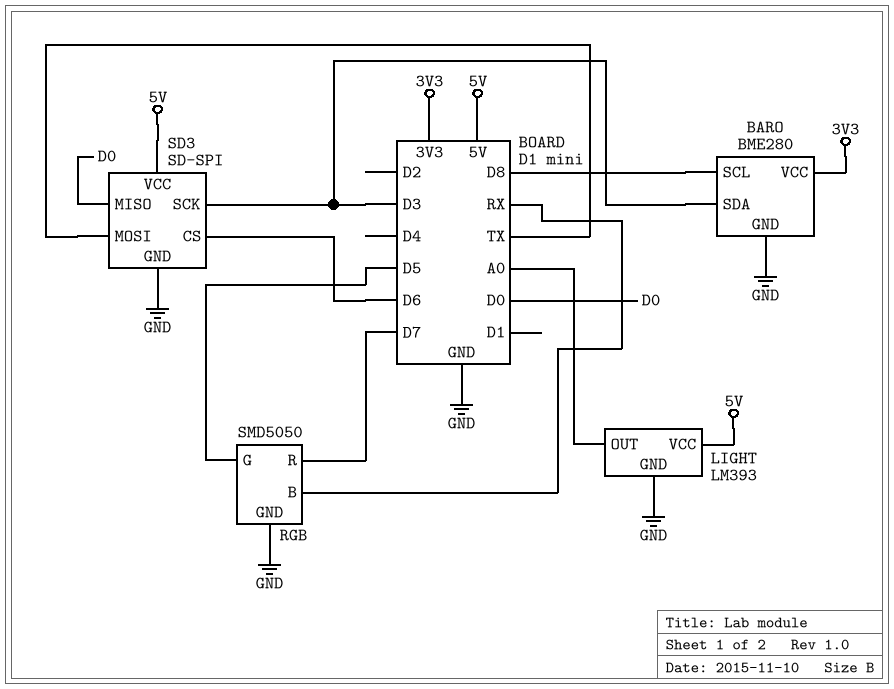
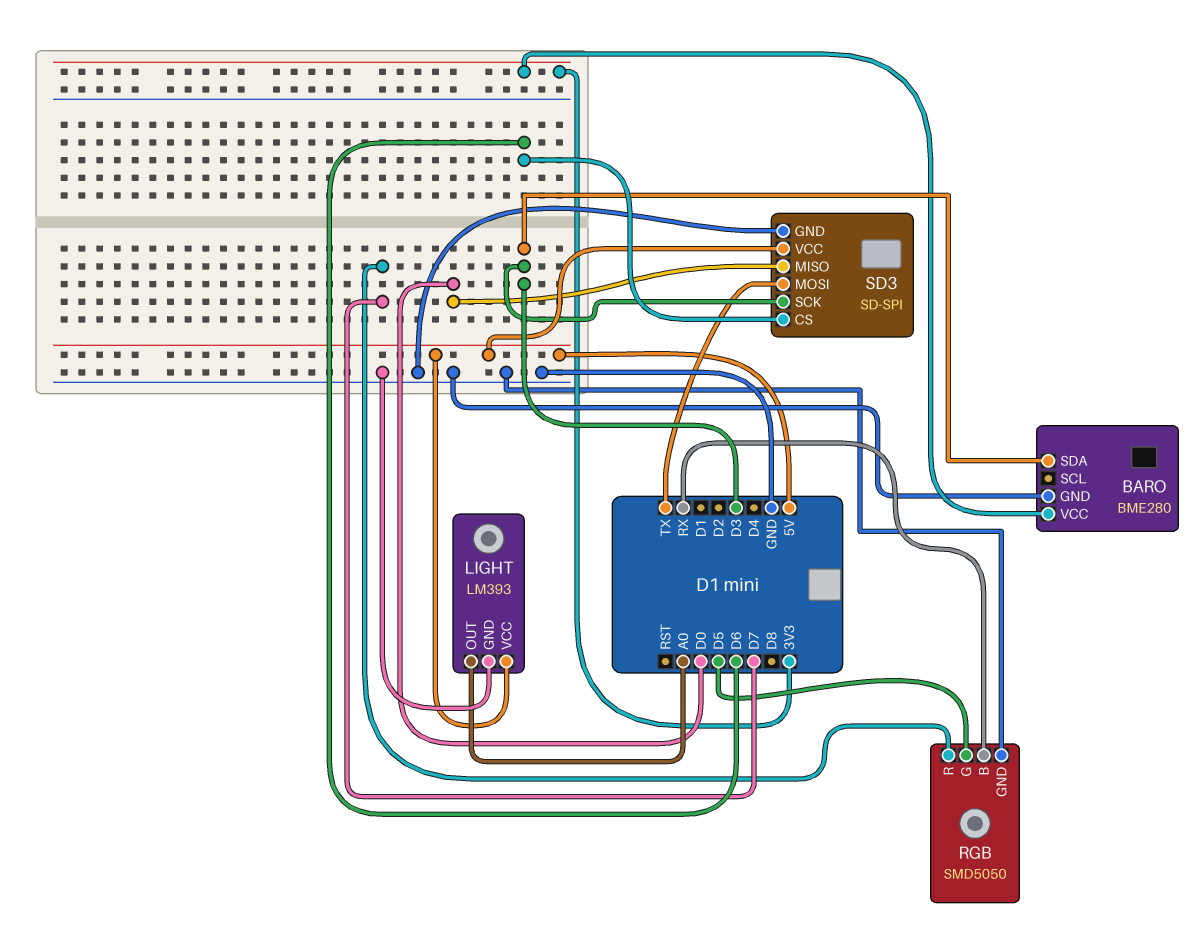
BARO pin SCL: D8 -> none

